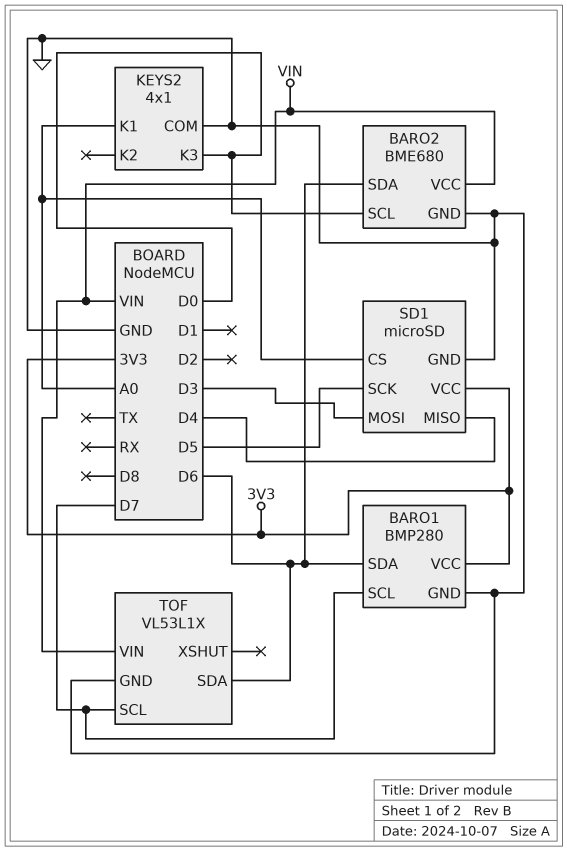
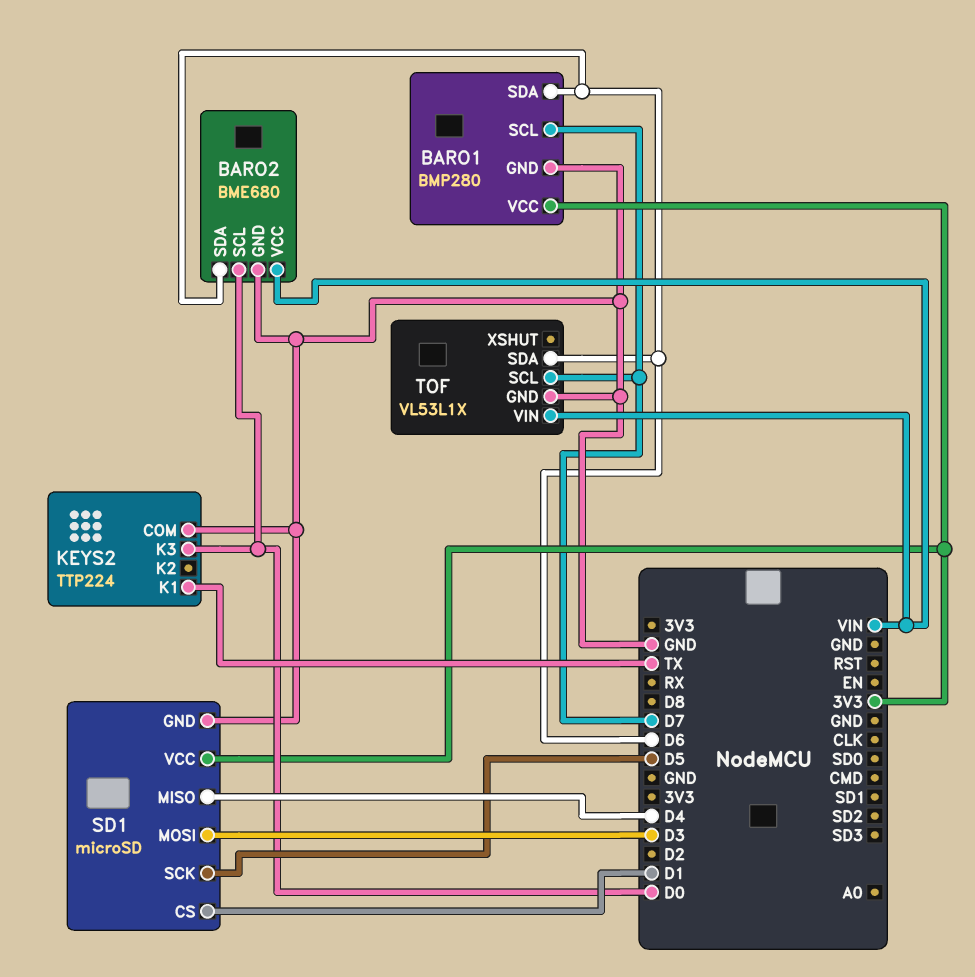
KEYS2: 4x1 -> TTP224
KEYS2 pin K1: A0 -> TX
SD1 pin CS: A0 -> D1

